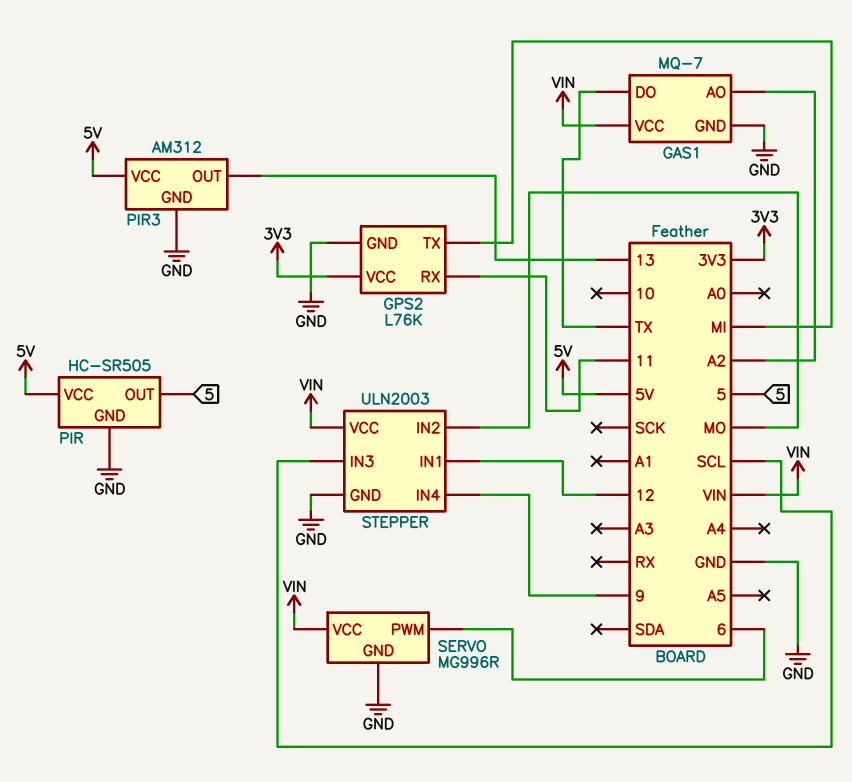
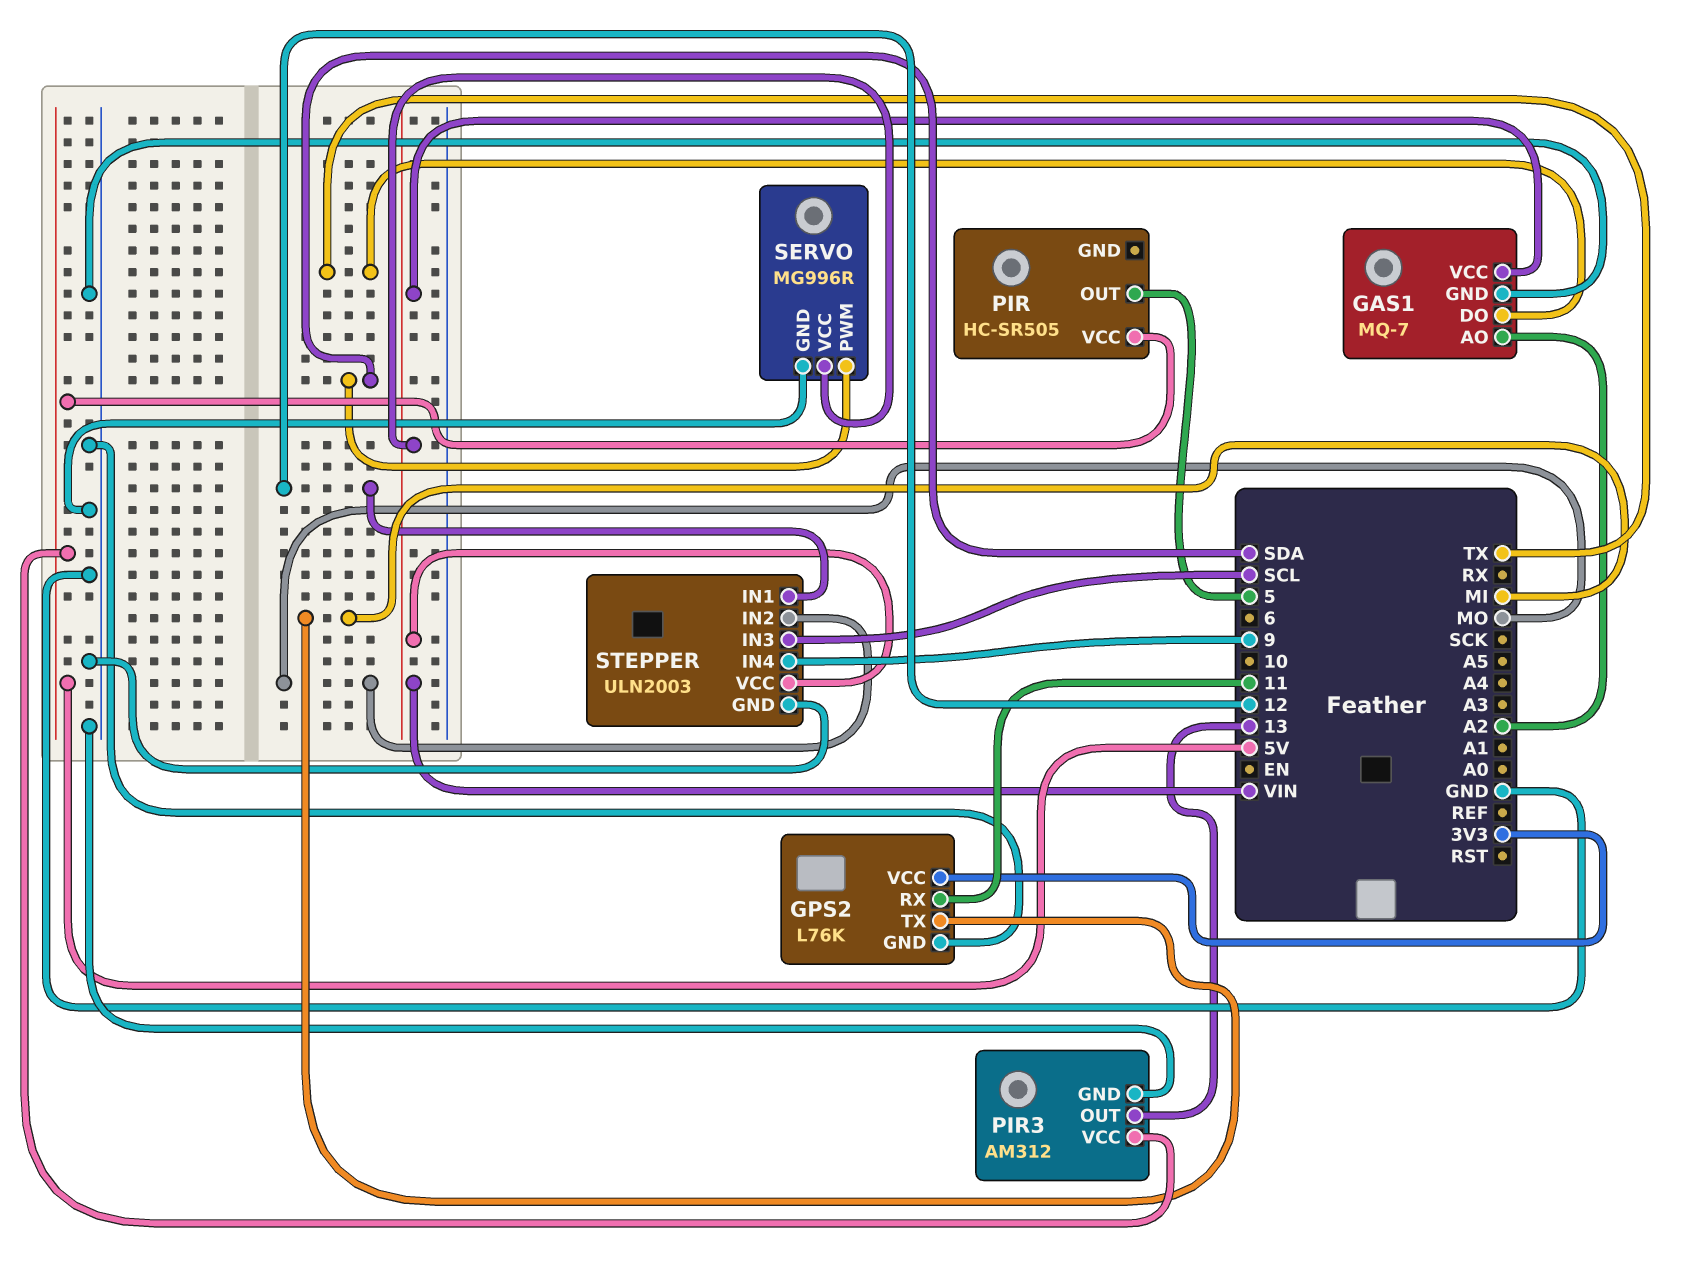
PIR pin GND: GND -> none
SERVO pin PWM: 6 -> SDA

